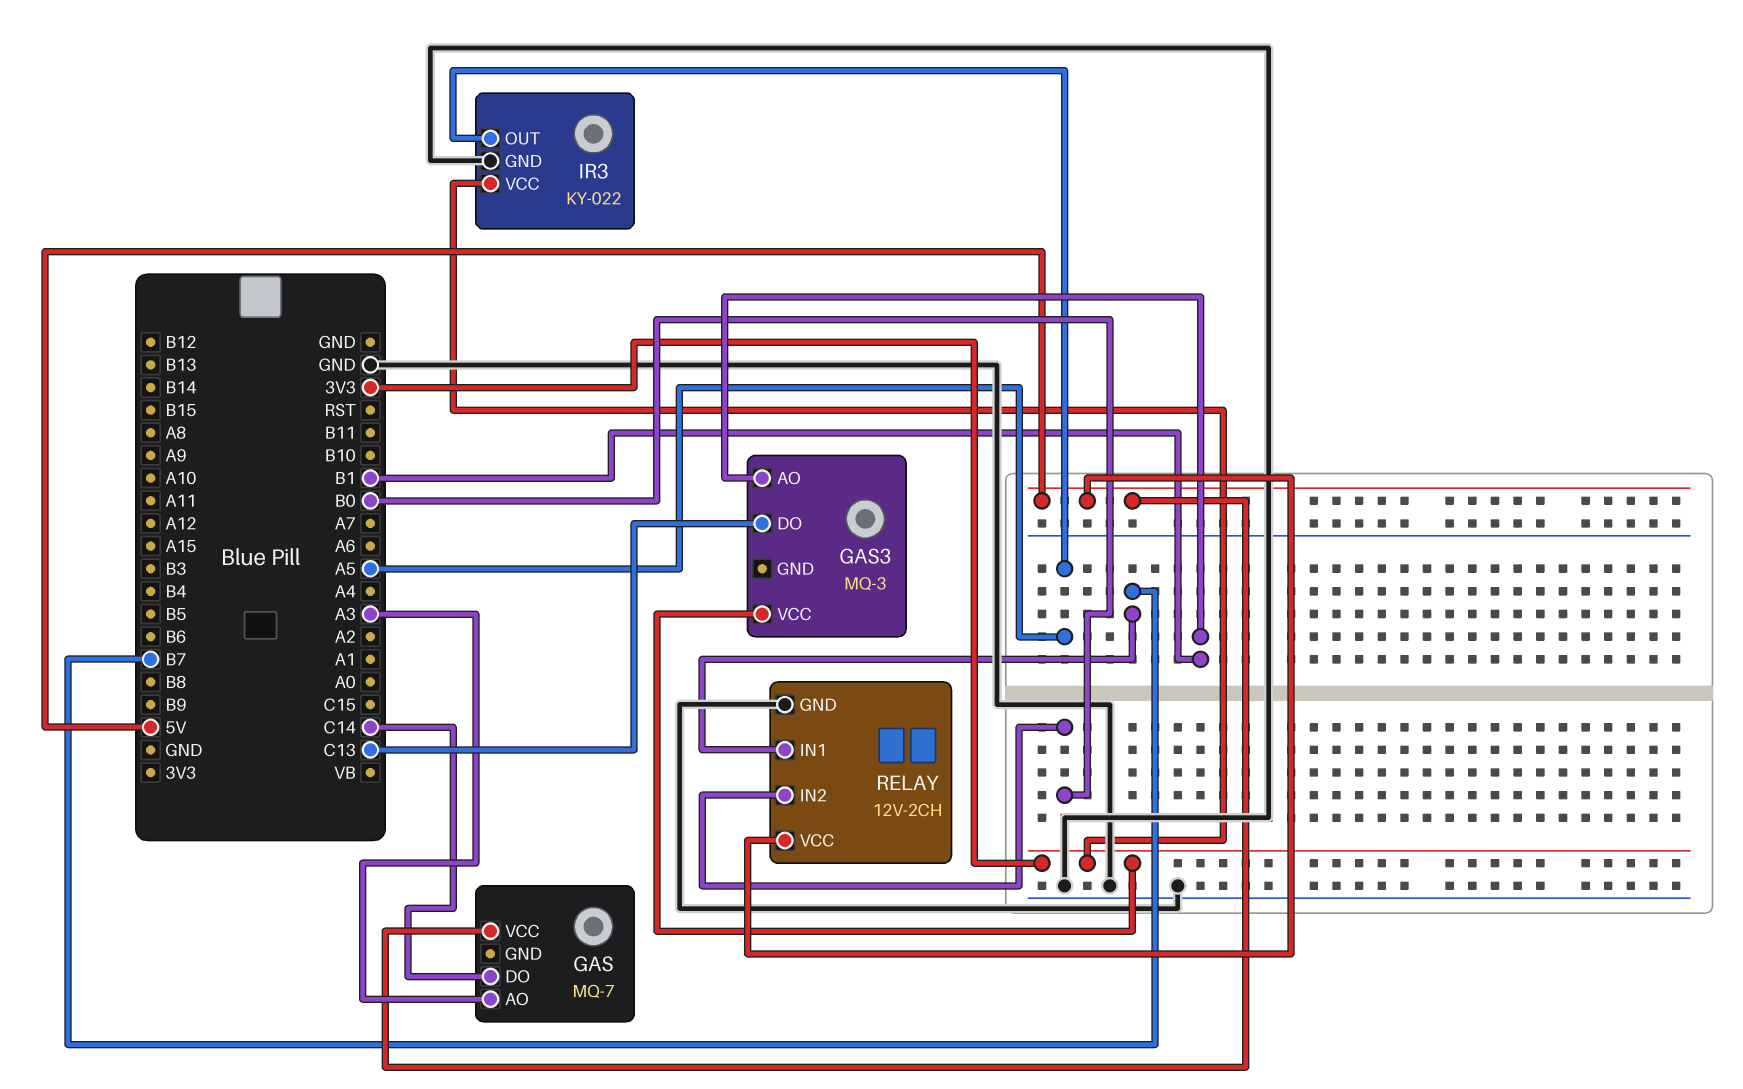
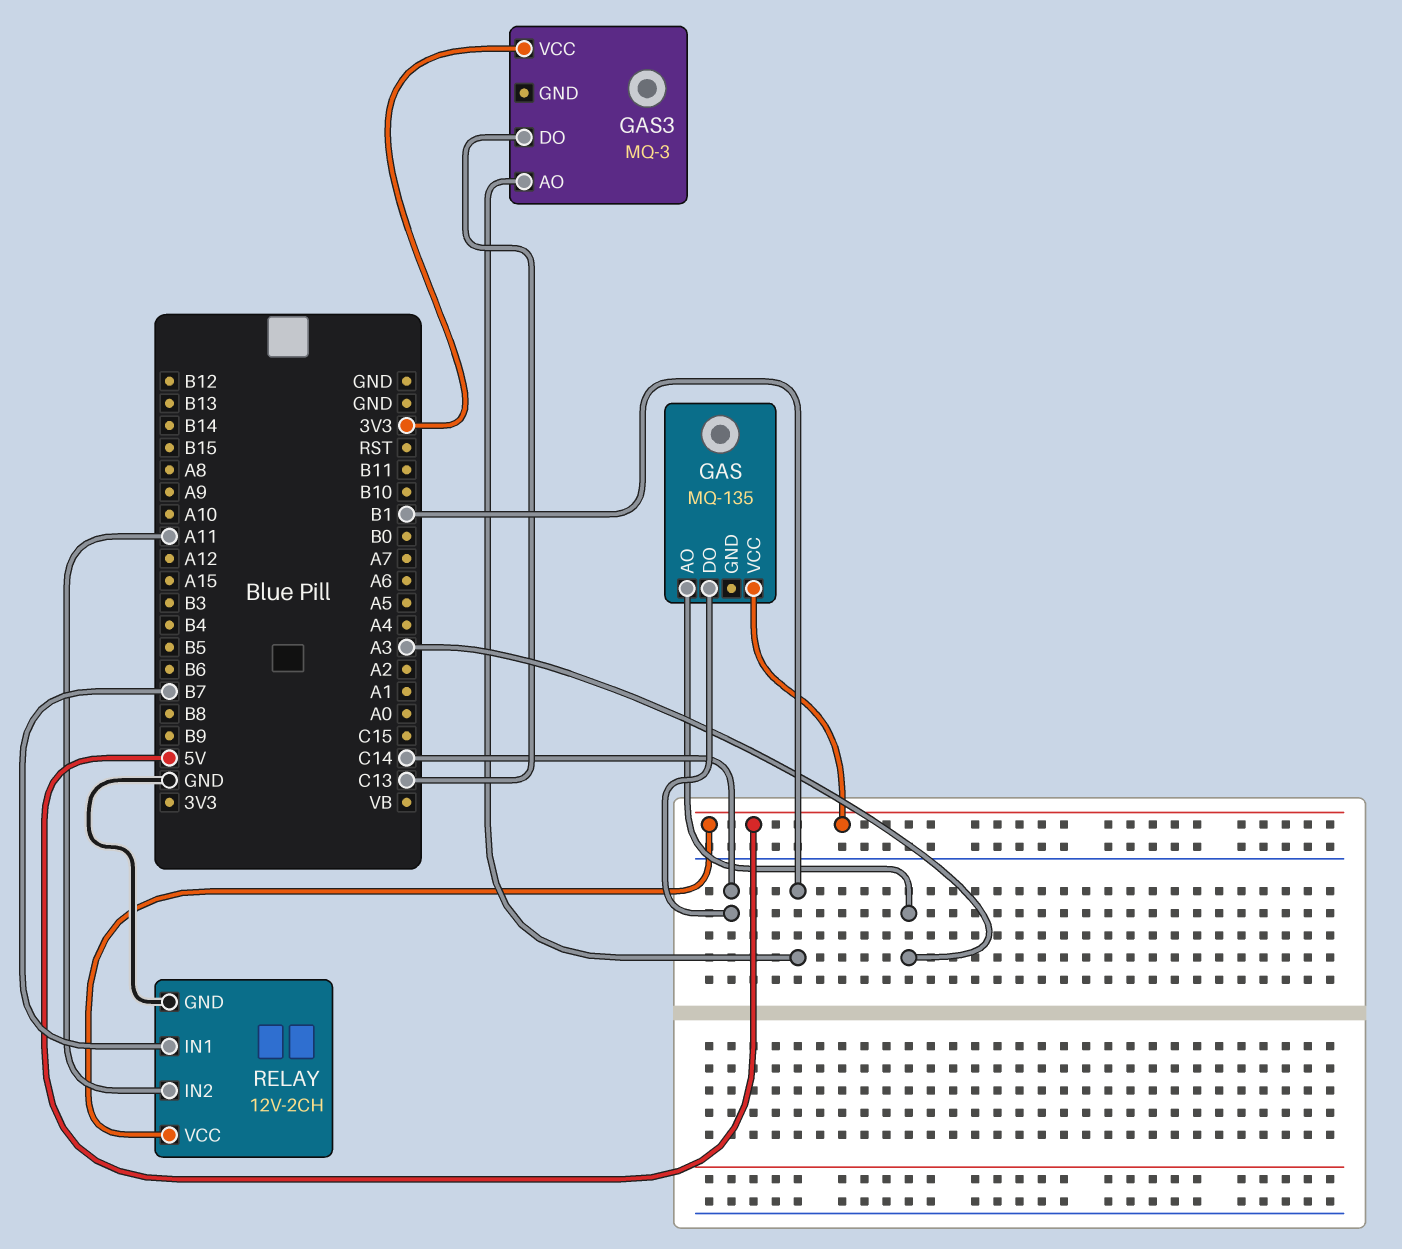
GAS: MQ-7 -> MQ-135
IR3: KY-022 -> none
IR3 pin GND: GND -> none
IR3 pin OUT: A5 -> none
IR3 pin VCC: 3V3 -> none
RELAY pin IN2: B0 -> A11

